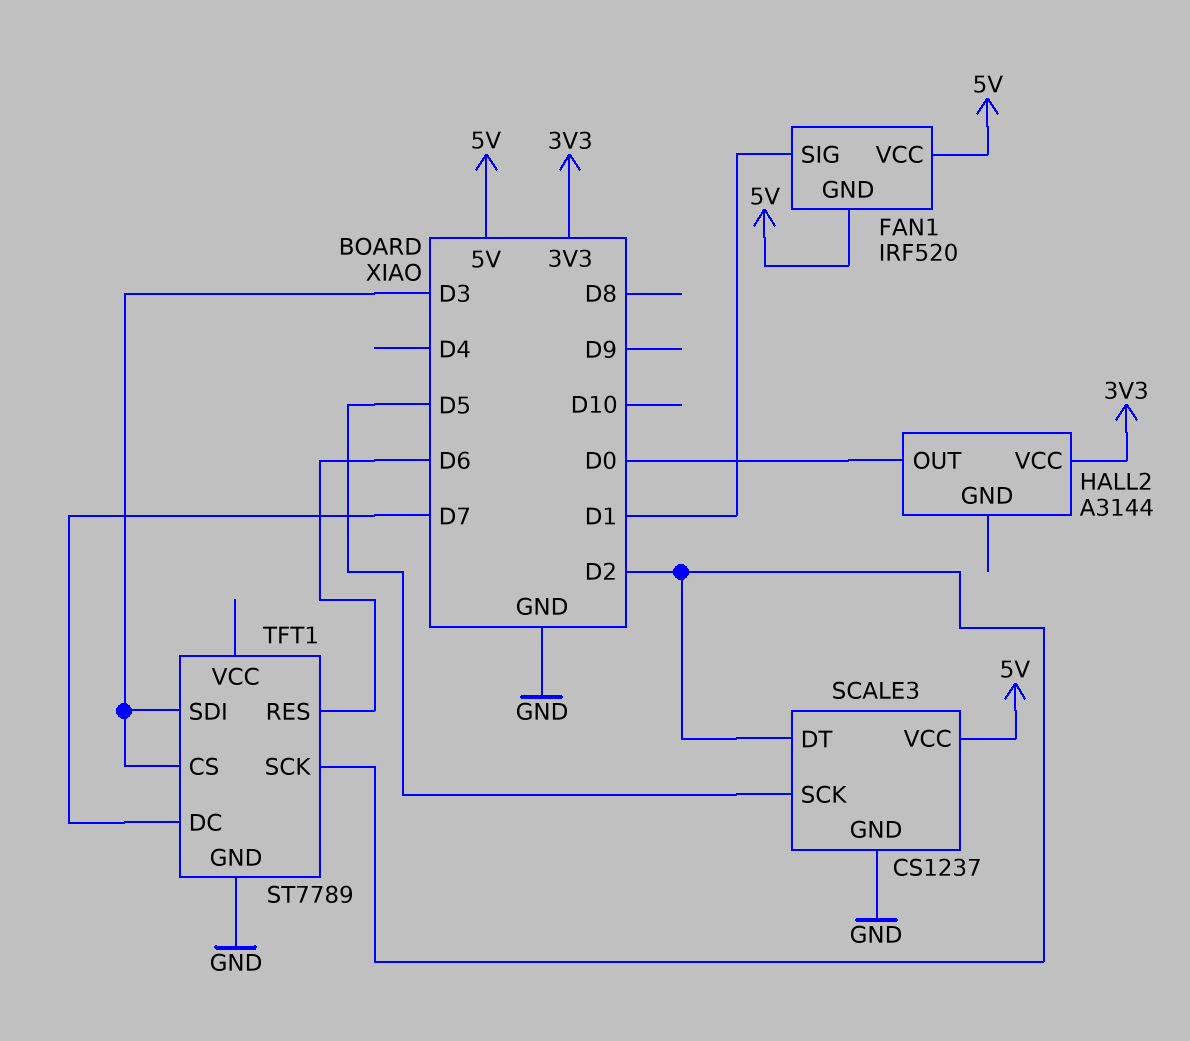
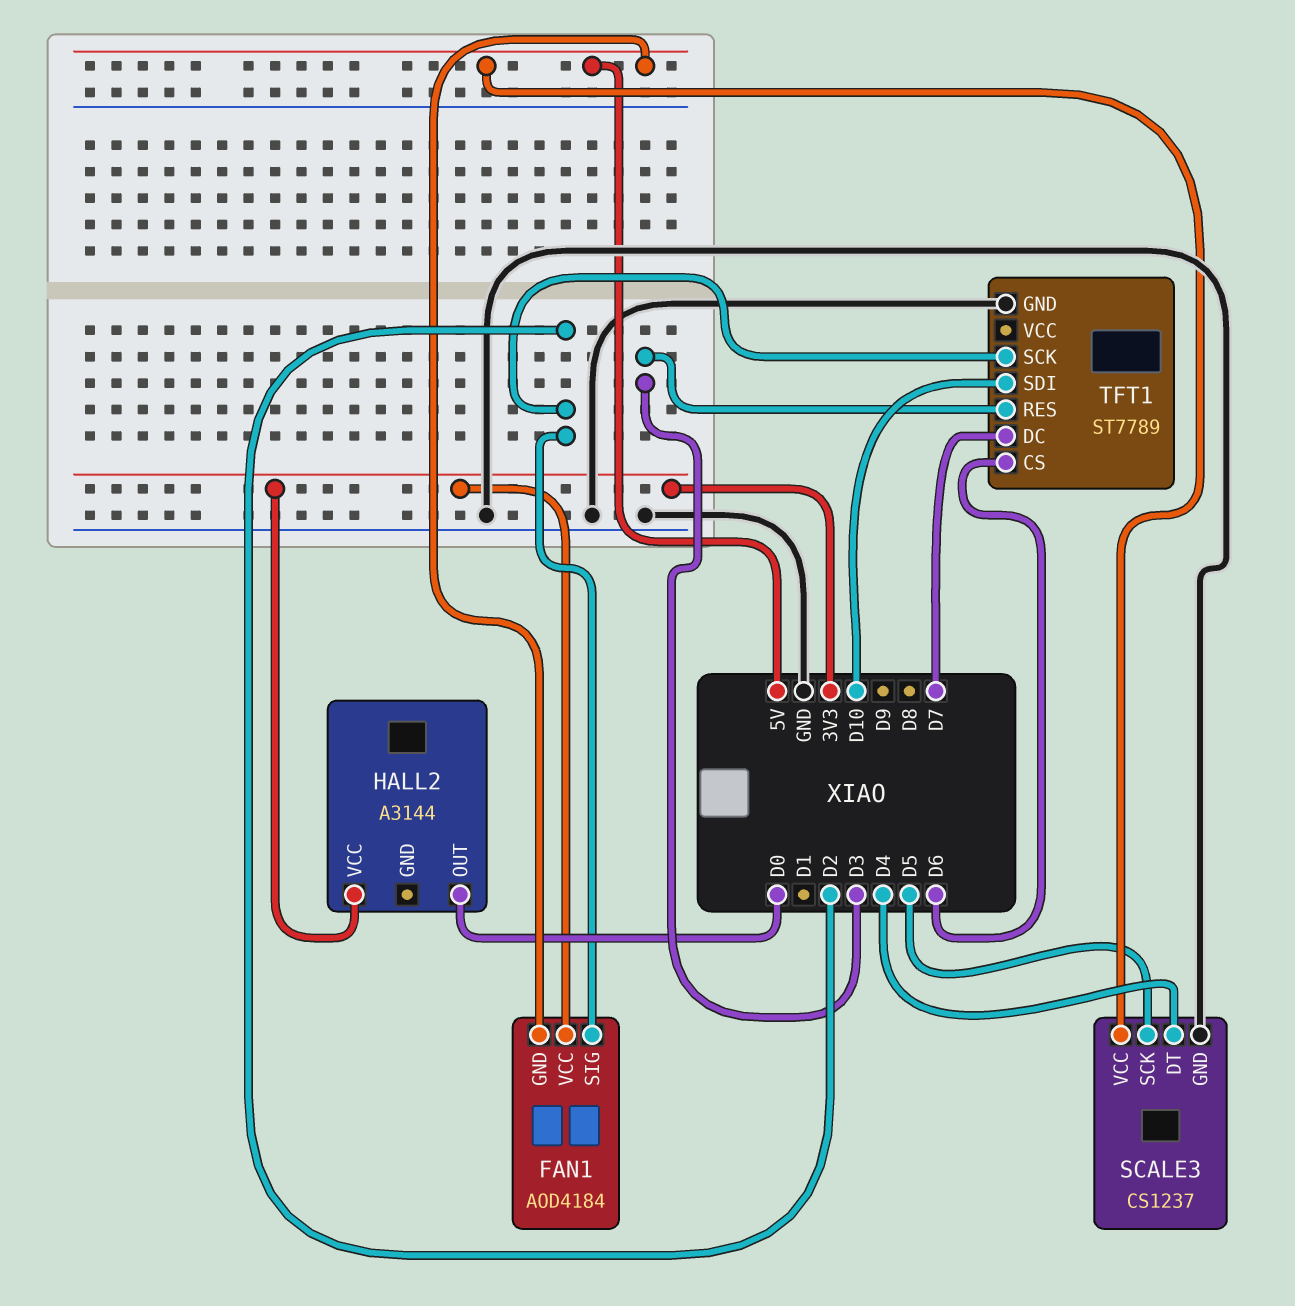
FAN1: IRF520 -> AOD4184
FAN1 pin SIG: D1 -> D2
FAN1 pin VCC: 5V -> 3V3
SCALE3 pin DT: D2 -> D4
TFT1 pin CS: D3 -> D6
TFT1 pin RES: D6 -> D3
TFT1 pin SDI: D3 -> D10

